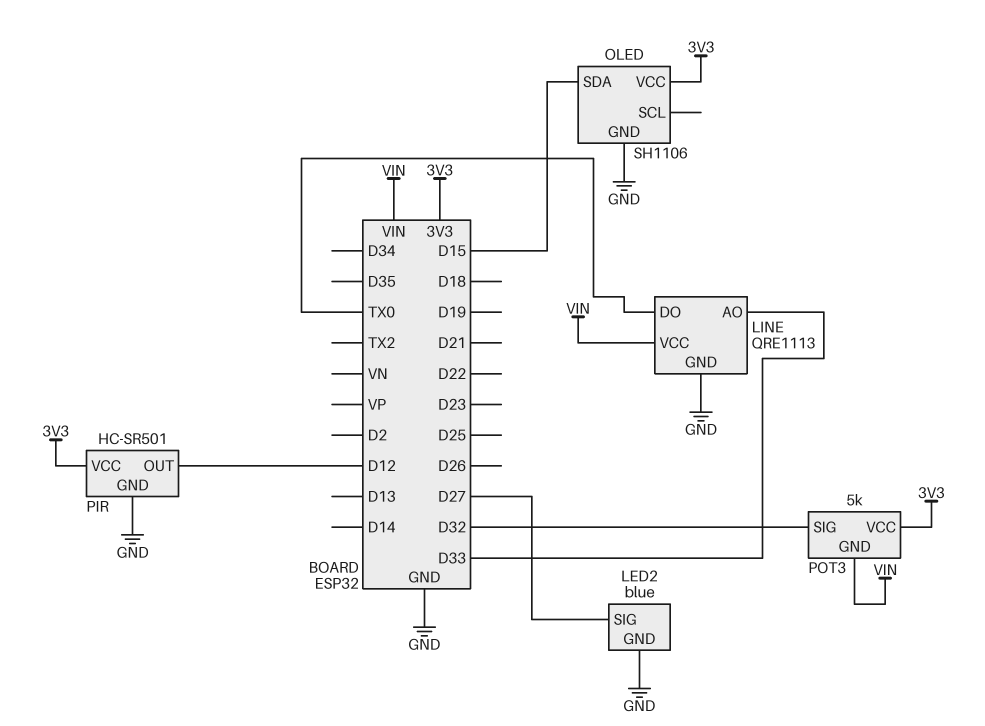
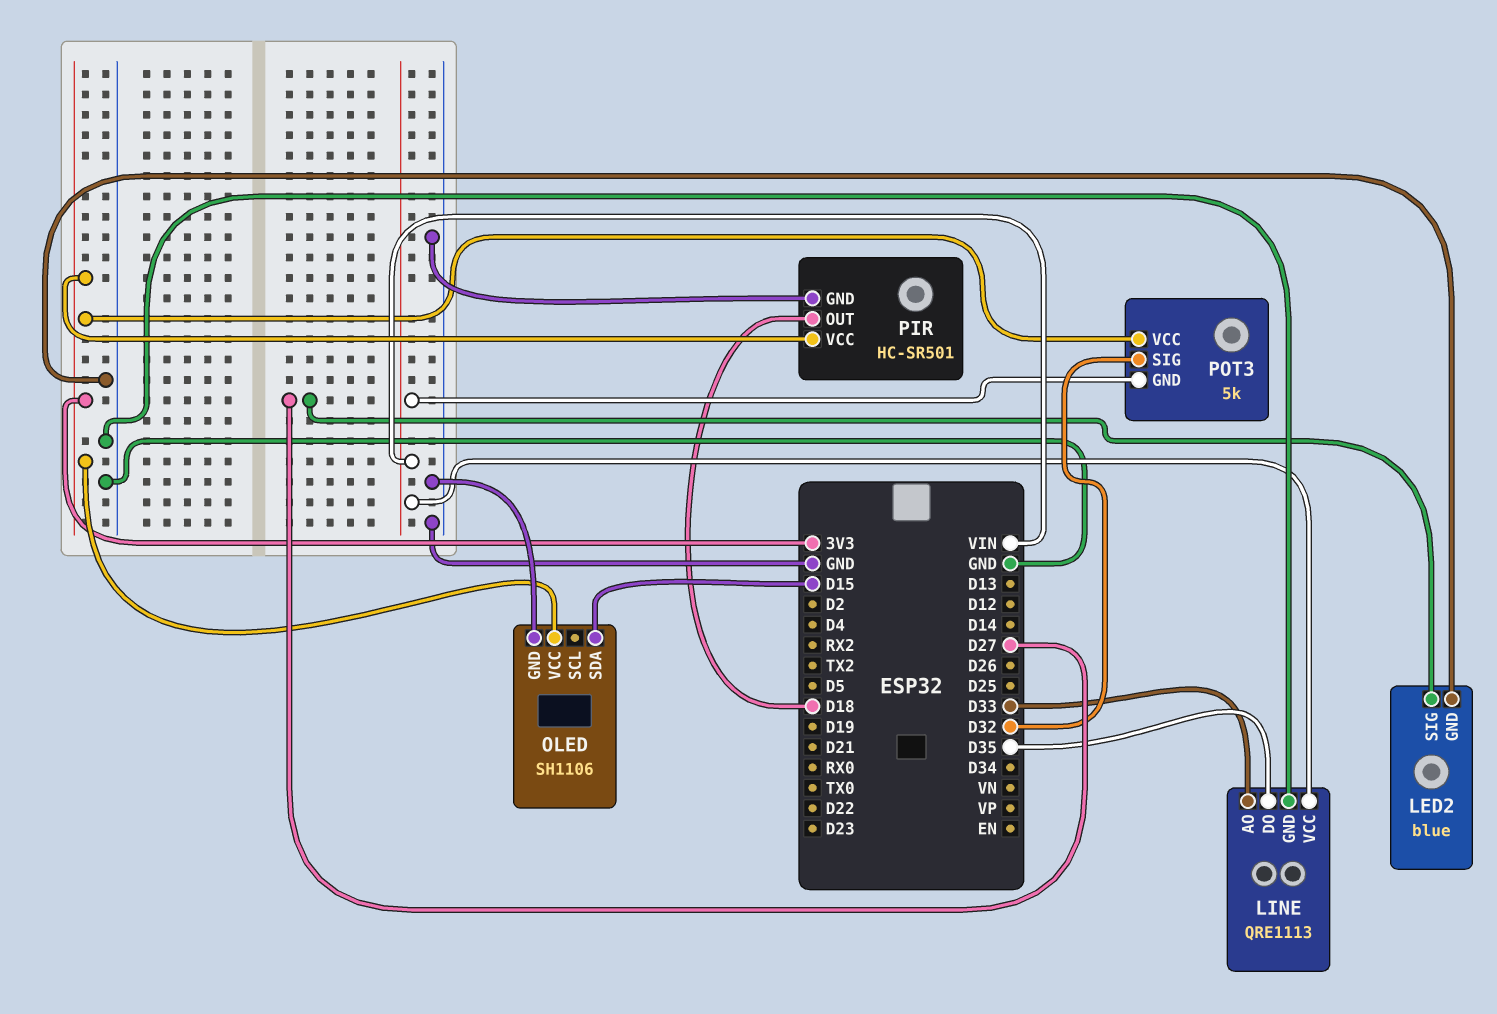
LINE pin DO: TX0 -> D35
PIR pin OUT: D12 -> D18

